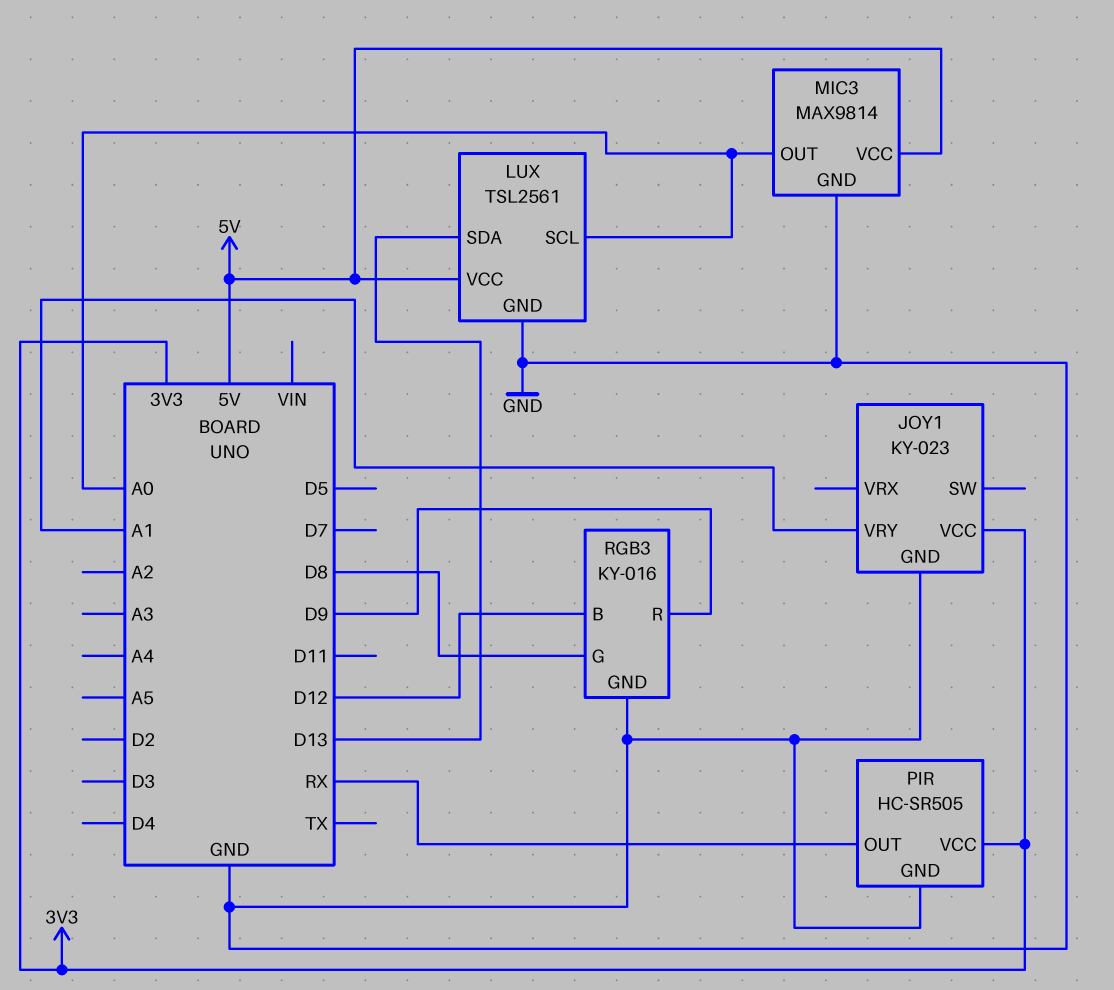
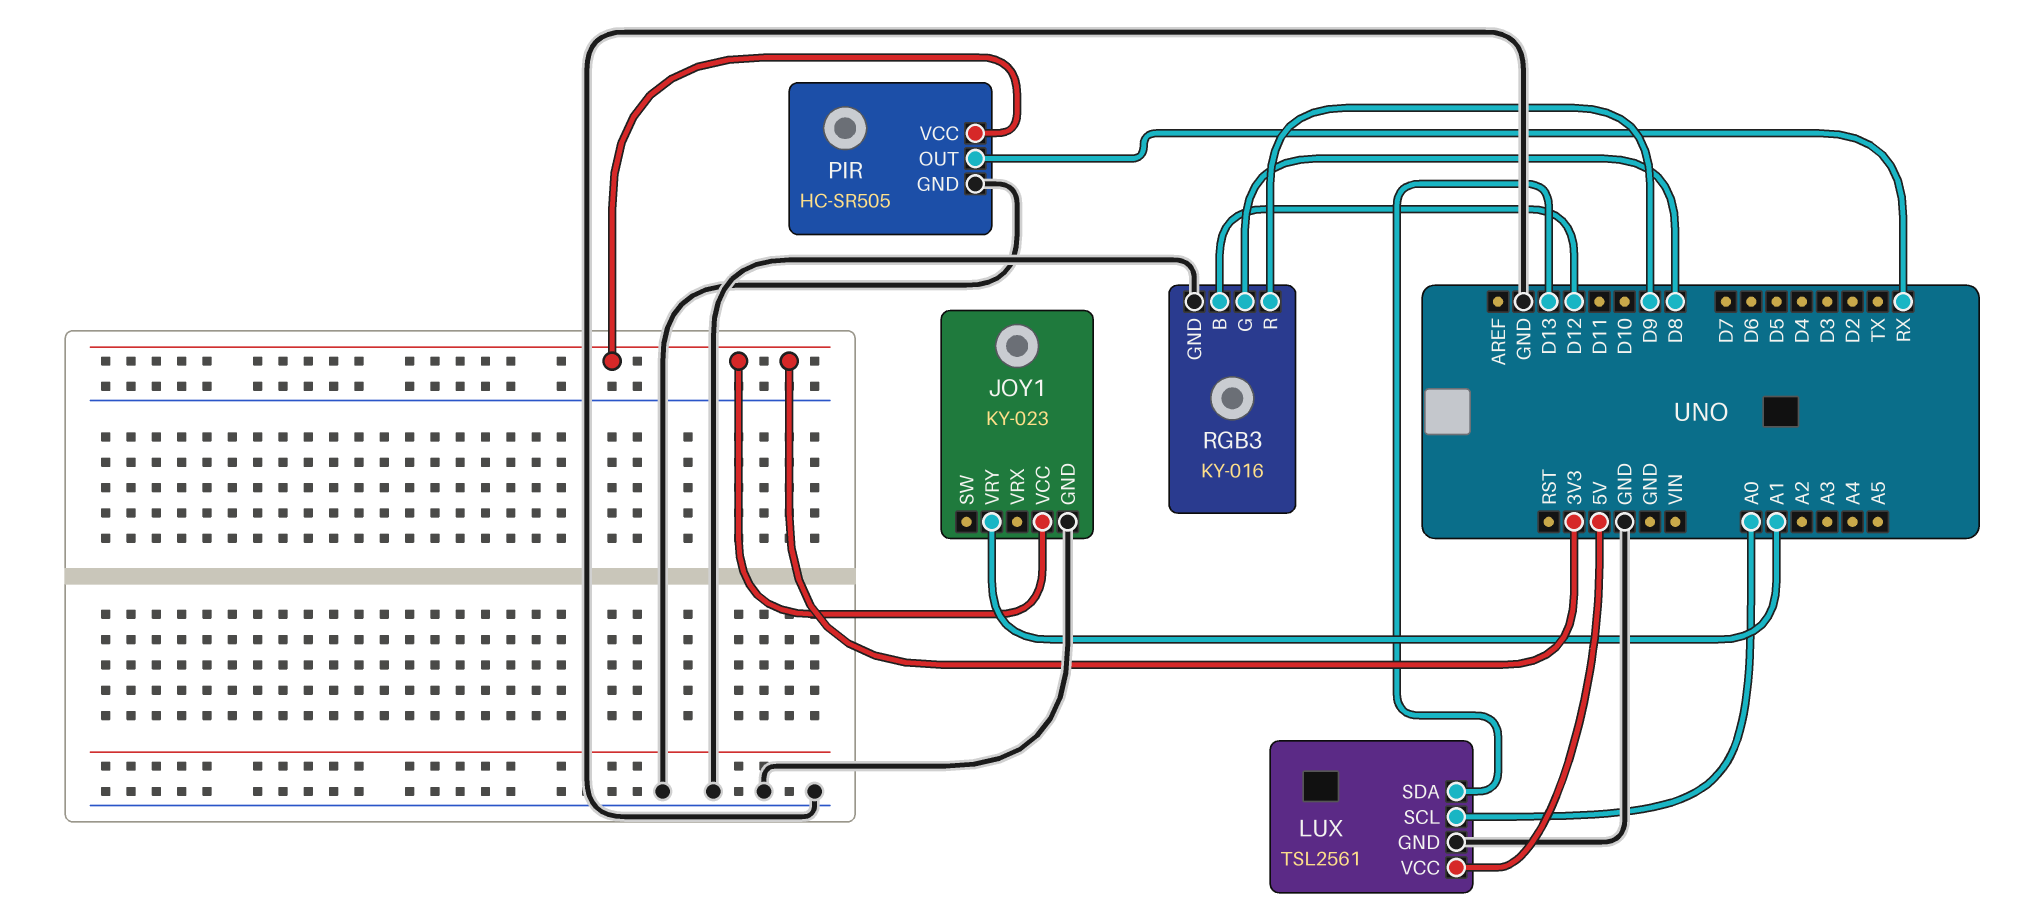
MIC3: MAX9814 -> none
MIC3 pin GND: GND -> none
MIC3 pin OUT: A0 -> none
MIC3 pin VCC: 5V -> none

